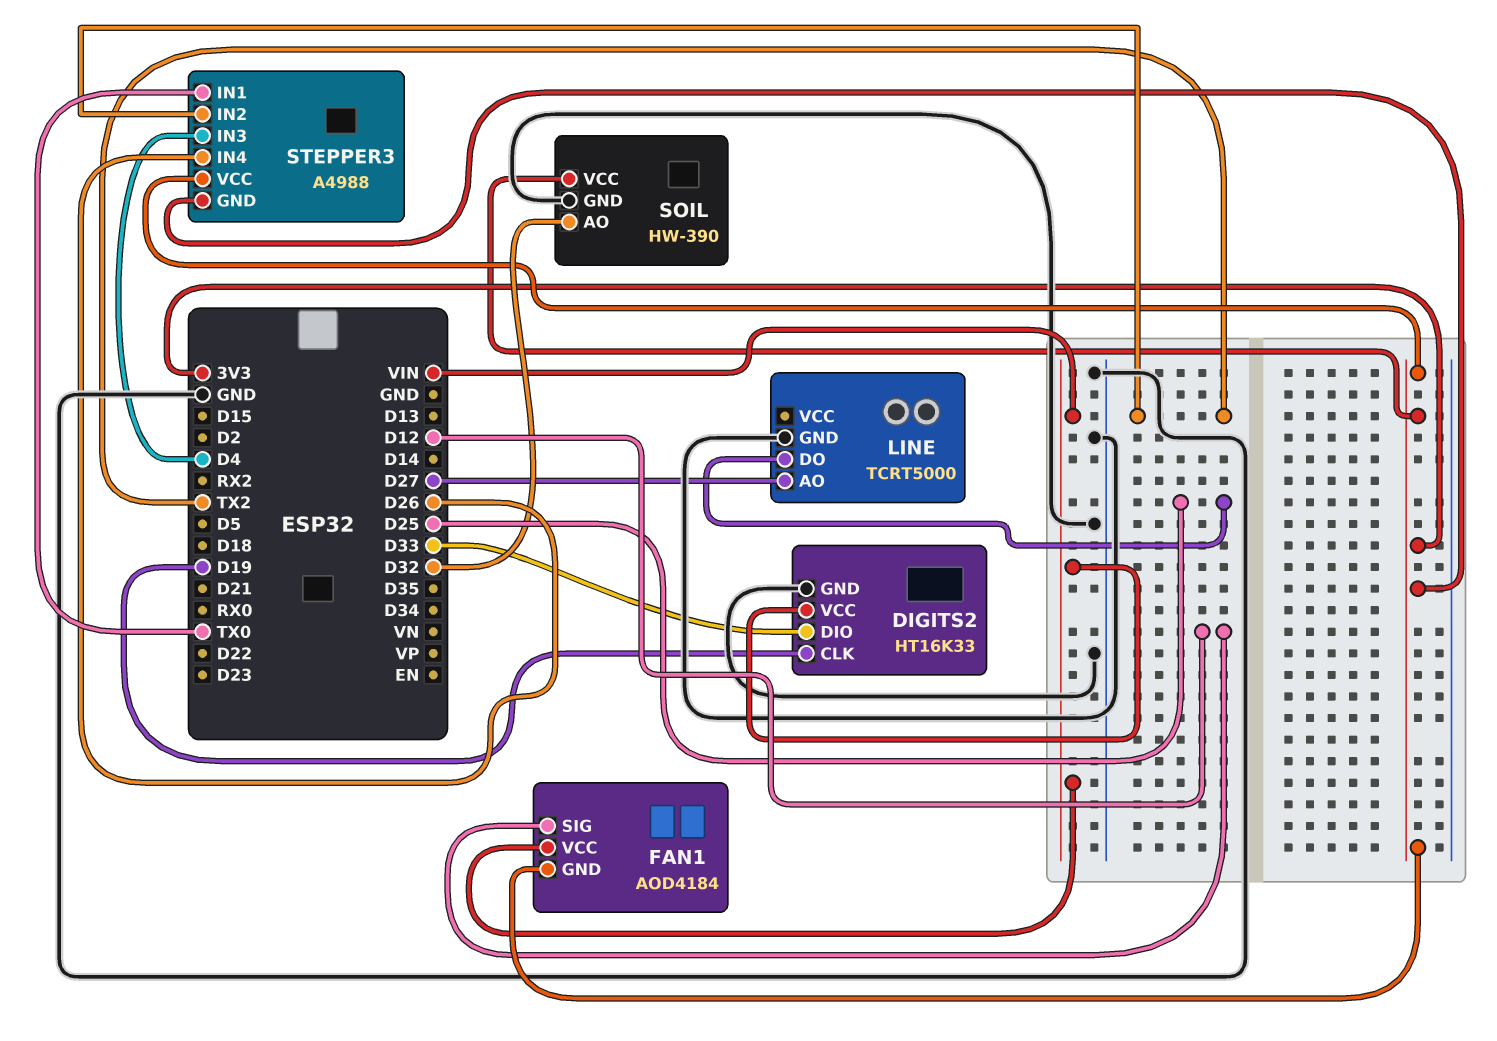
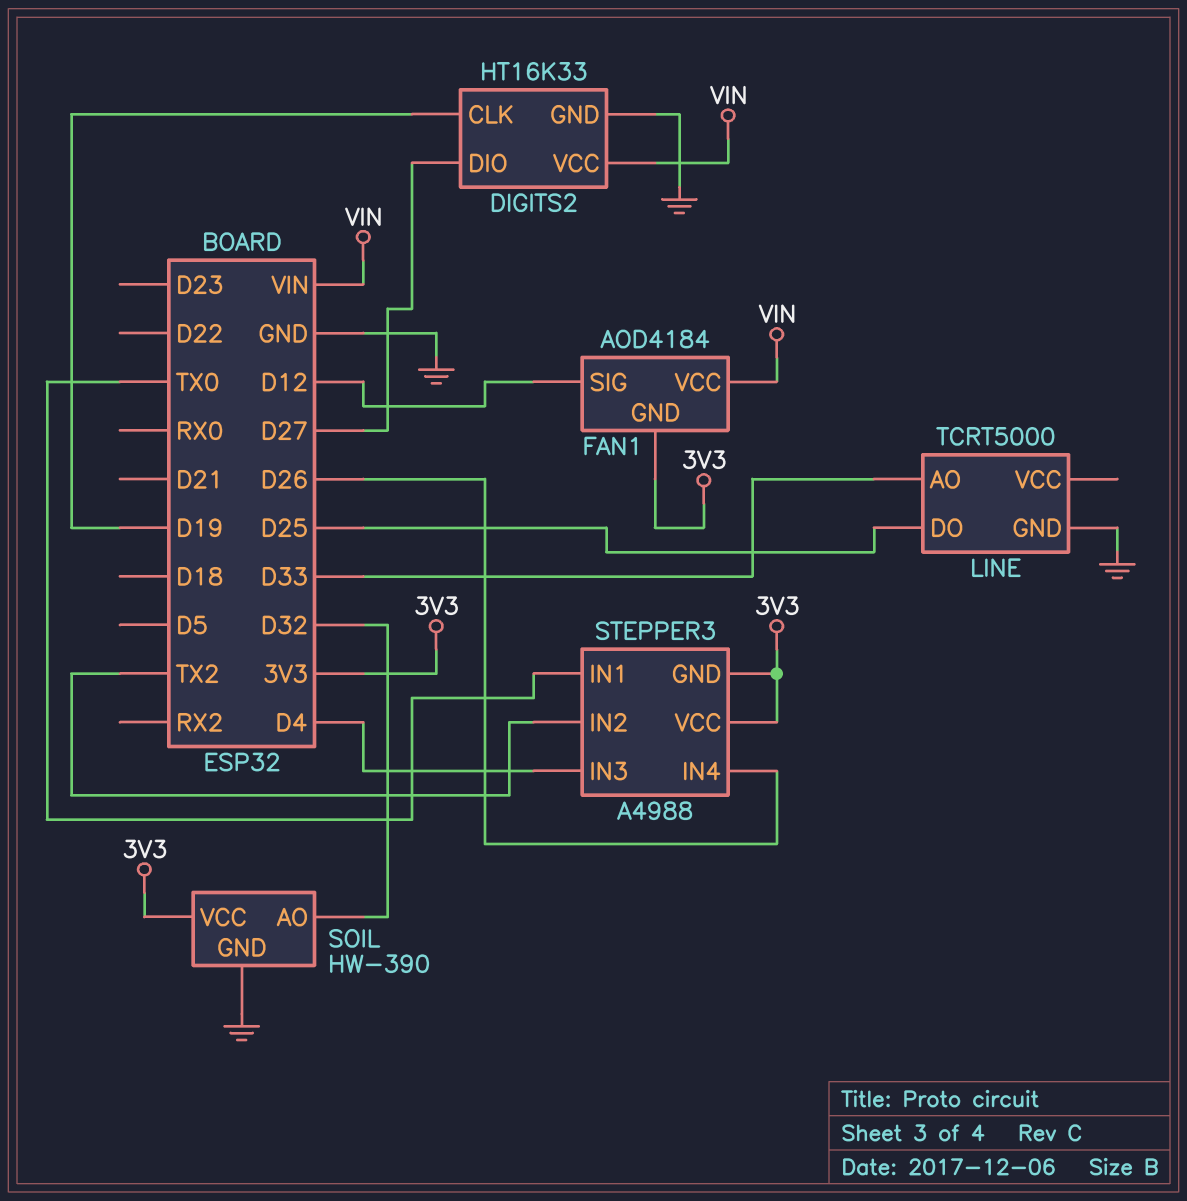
DIGITS2 pin DIO: D33 -> D27
LINE pin AO: D27 -> D33

